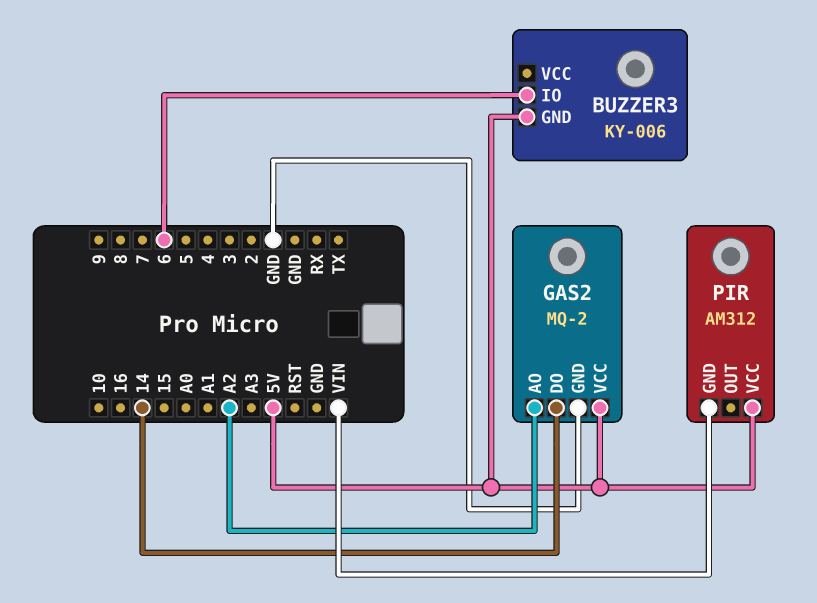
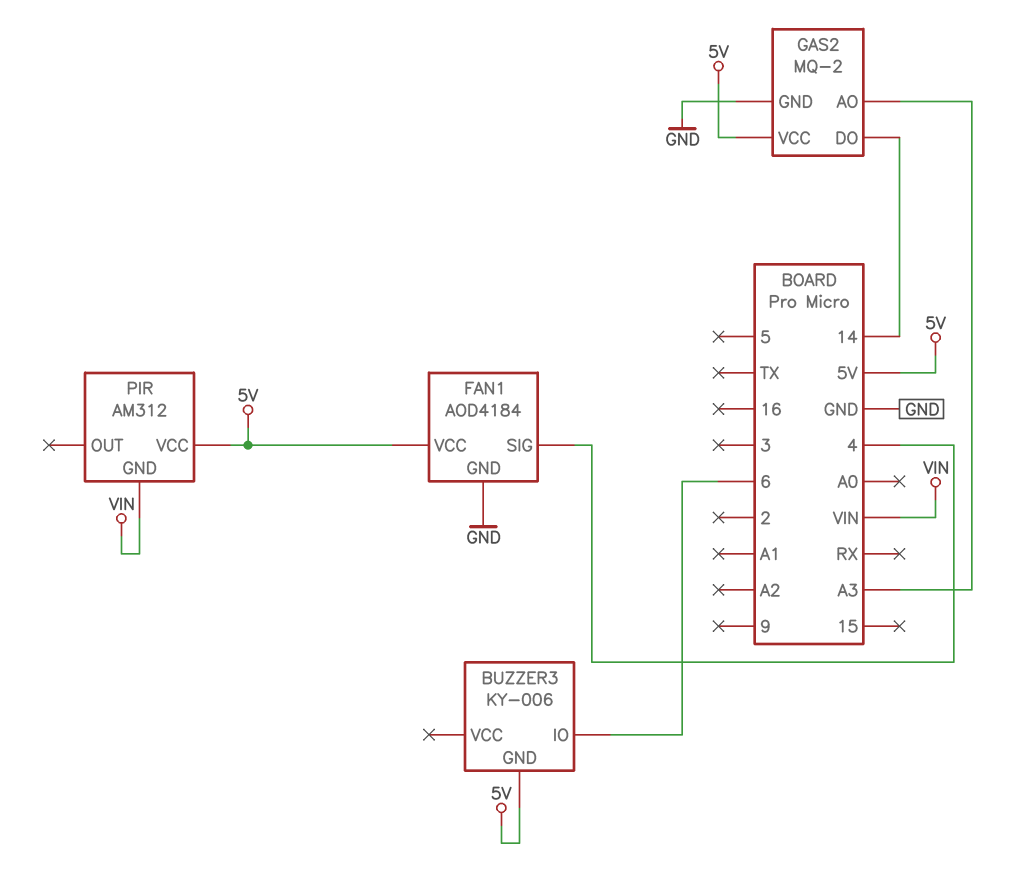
FAN1: none -> AOD4184
FAN1 pin GND: none -> GND
FAN1 pin SIG: none -> 4
FAN1 pin VCC: none -> 5V
GAS2 pin AO: A2 -> A3

